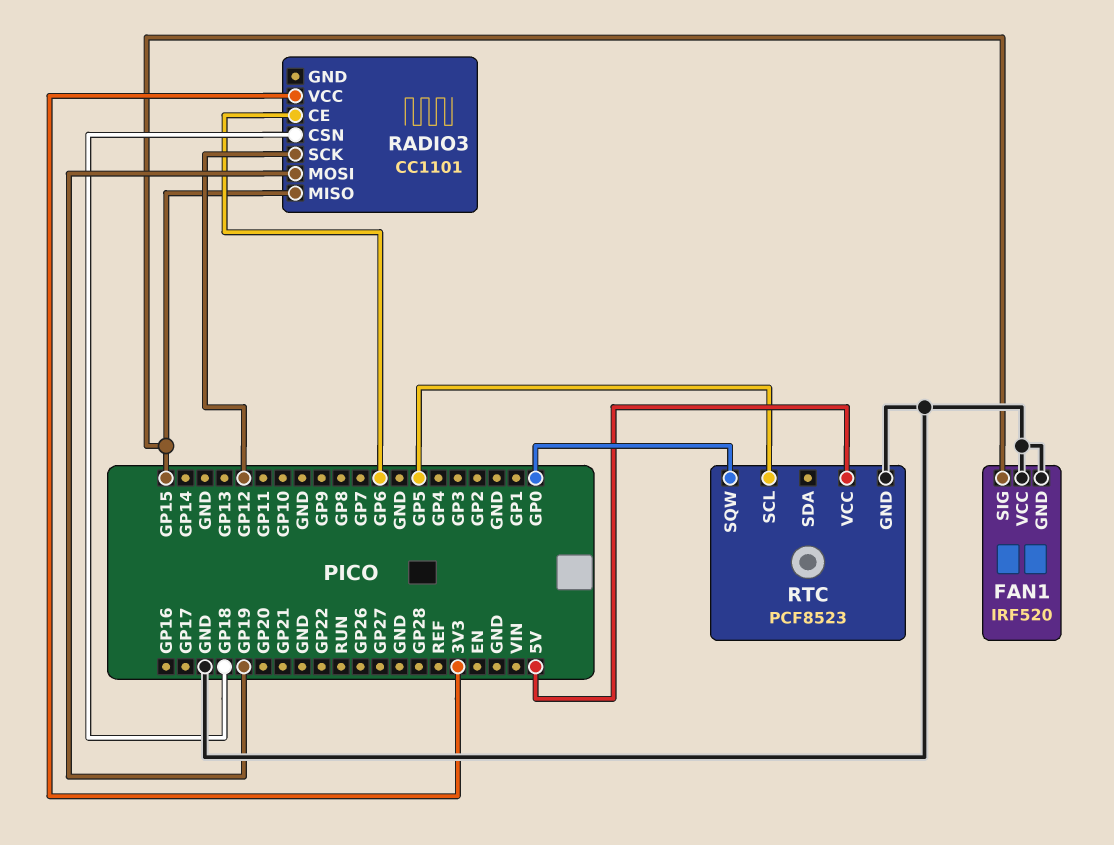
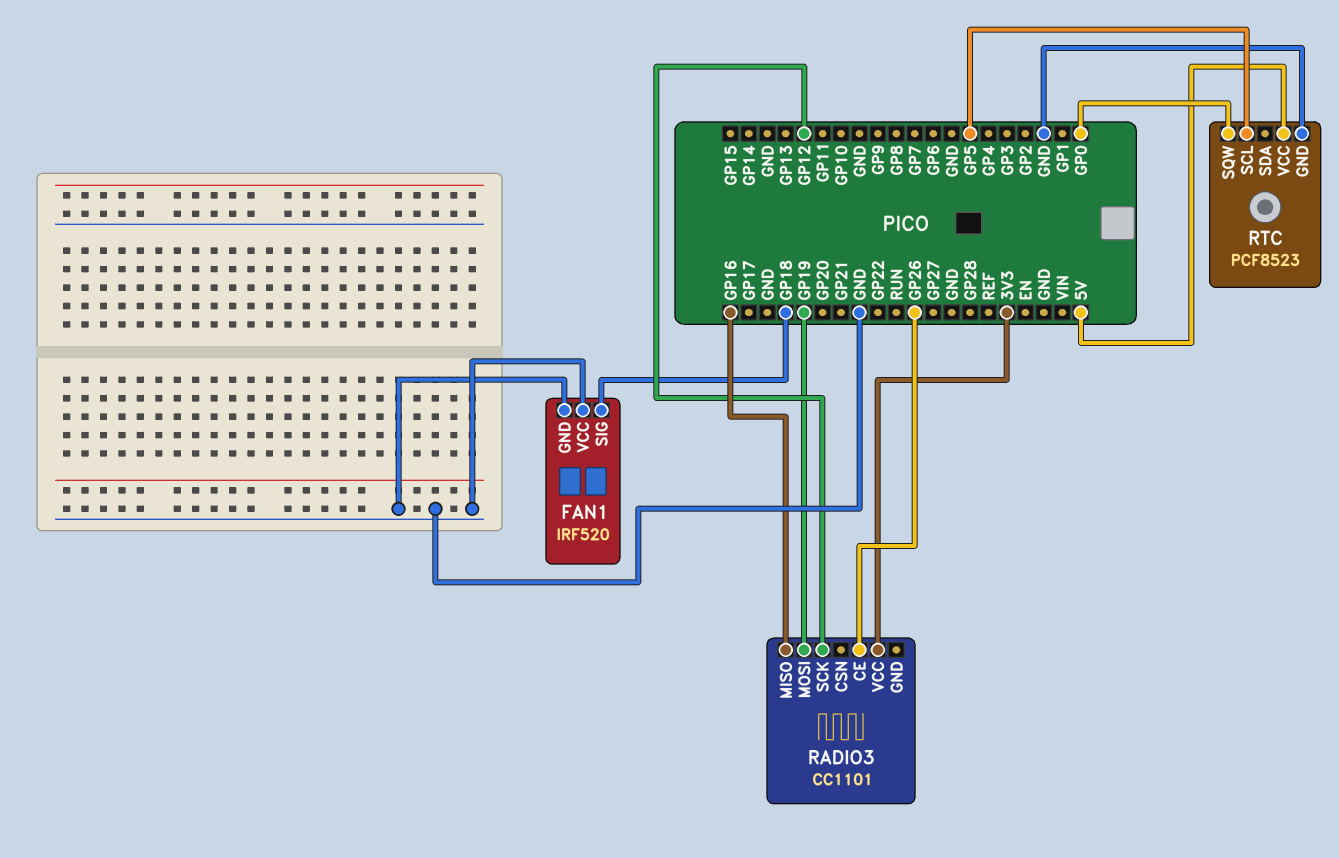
FAN1 pin SIG: GP15 -> GP18
RADIO3 pin CE: GP6 -> GP26
RADIO3 pin CSN: GP18 -> none
RADIO3 pin MISO: GP15 -> GP16

